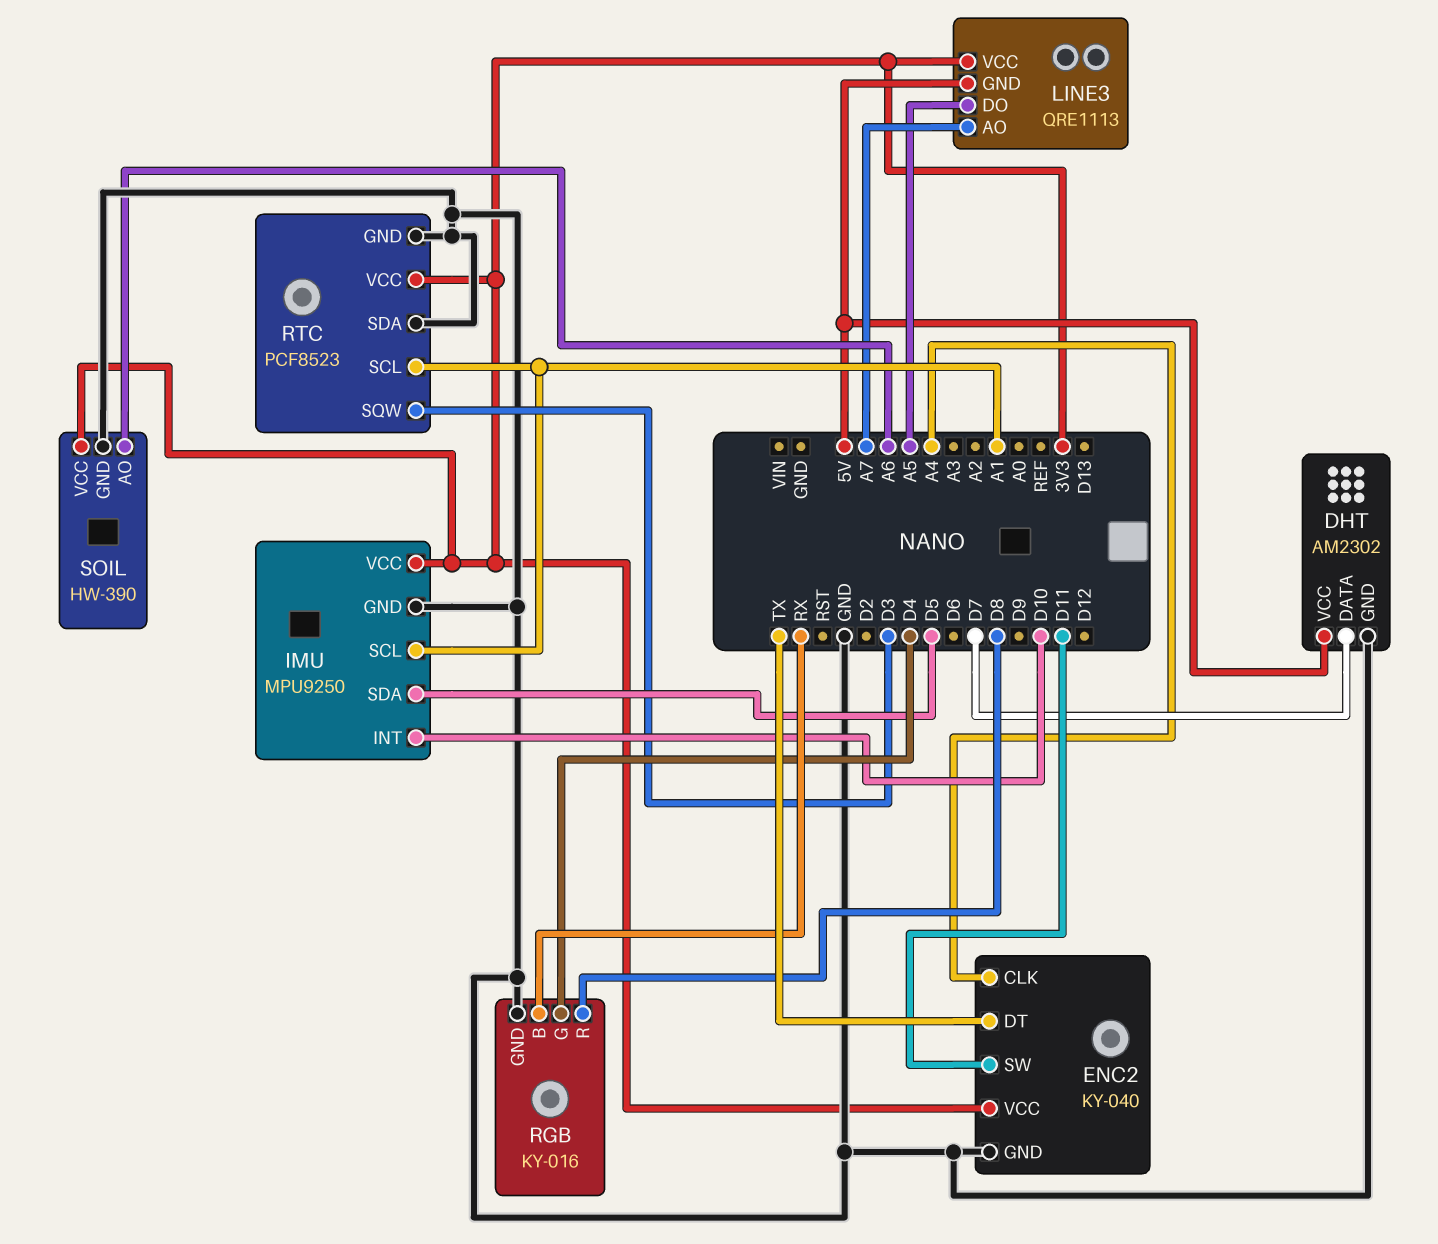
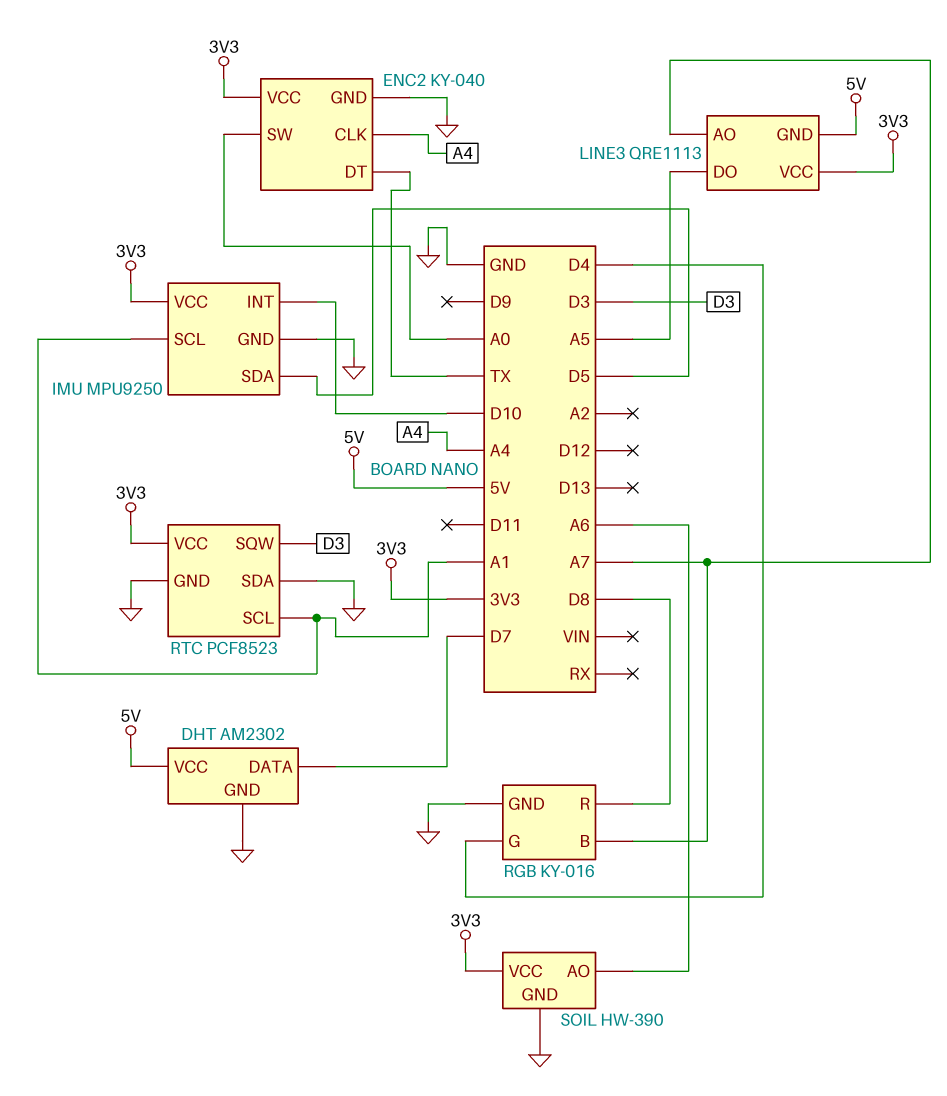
ENC2 pin SW: D11 -> A0
RGB pin B: RX -> A7

